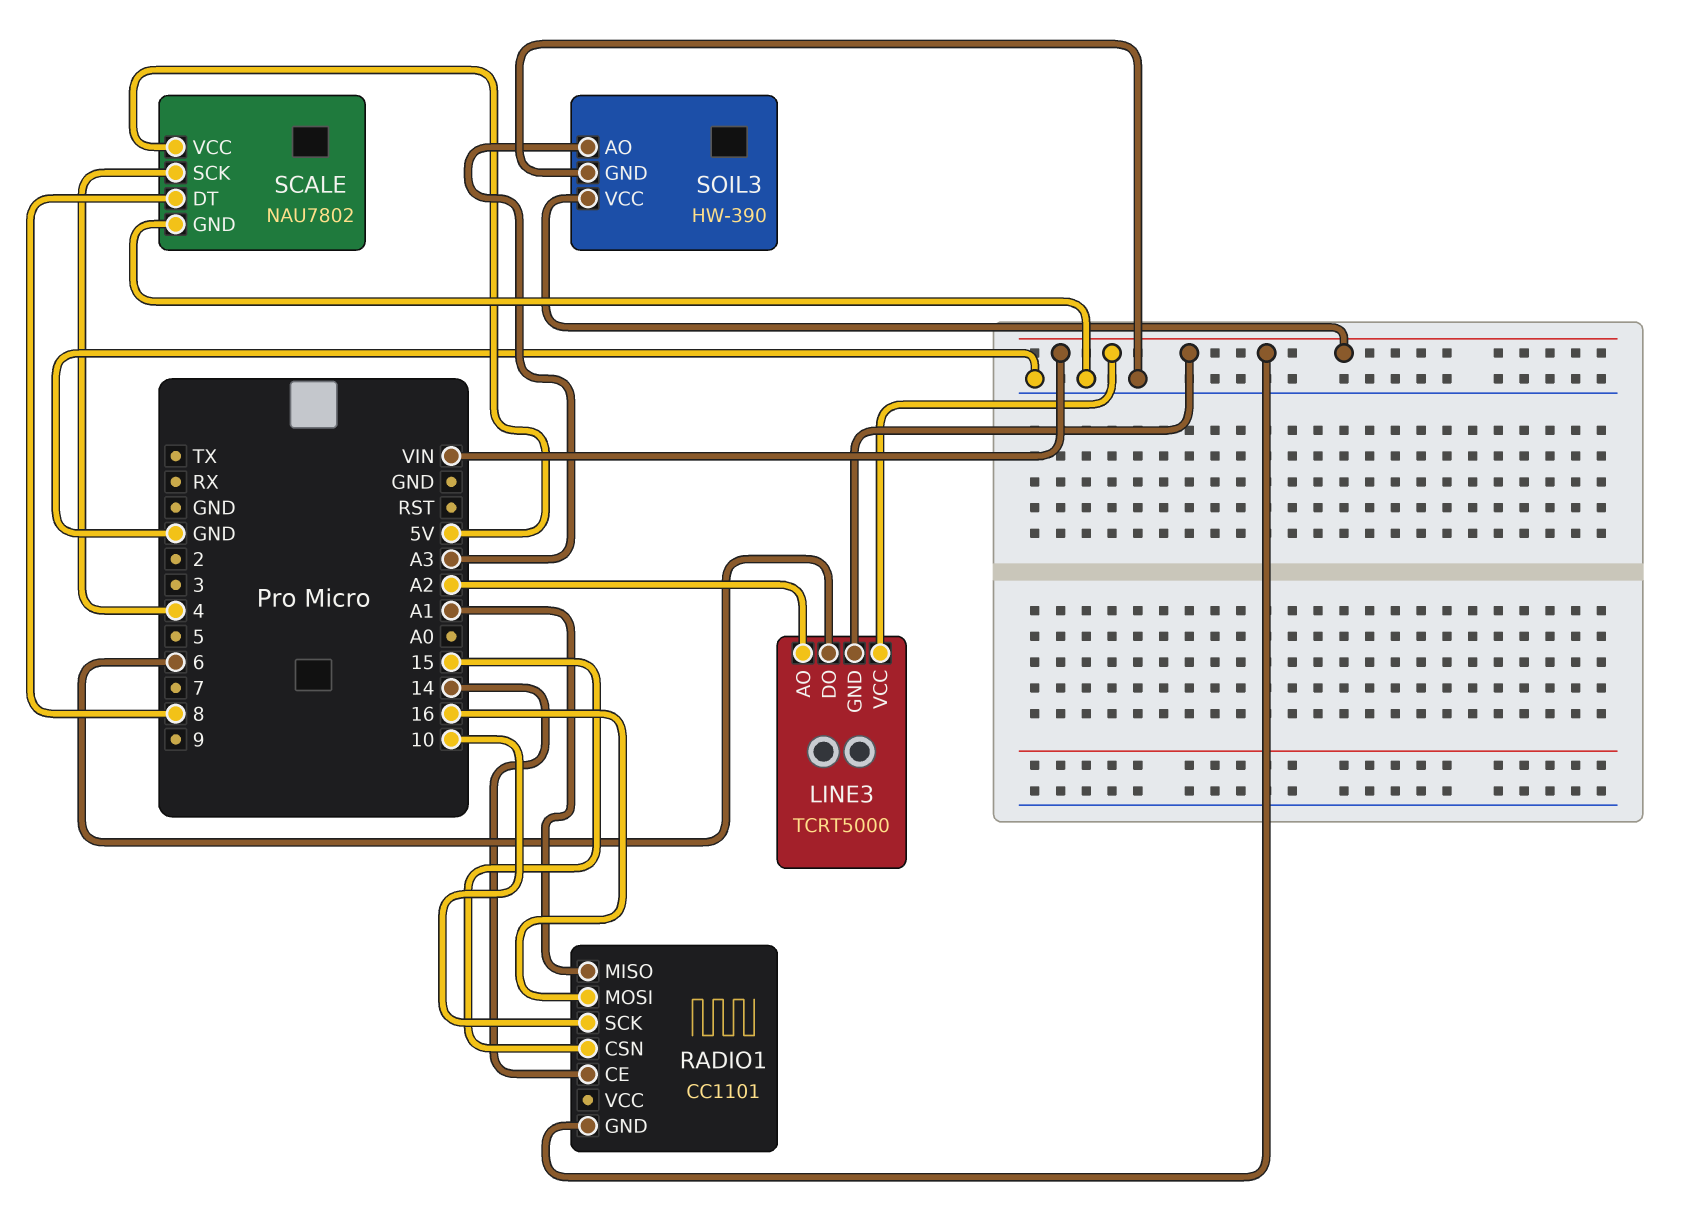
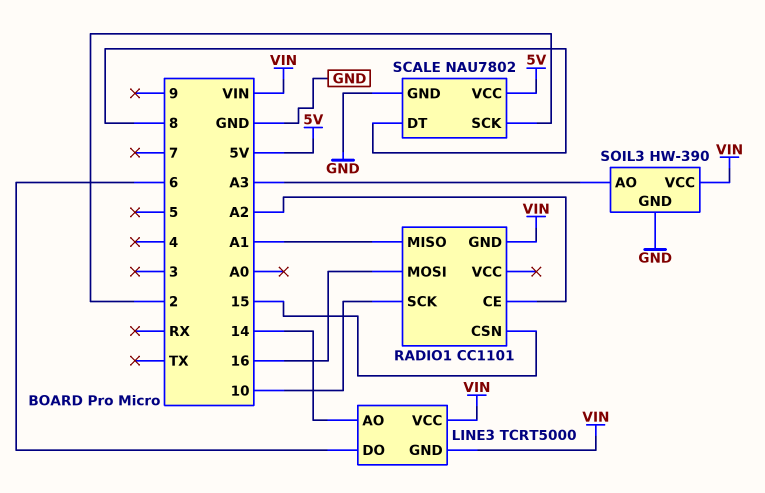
LINE3 pin AO: A2 -> 14
RADIO1 pin CE: 14 -> A2
SCALE pin SCK: 4 -> 2

